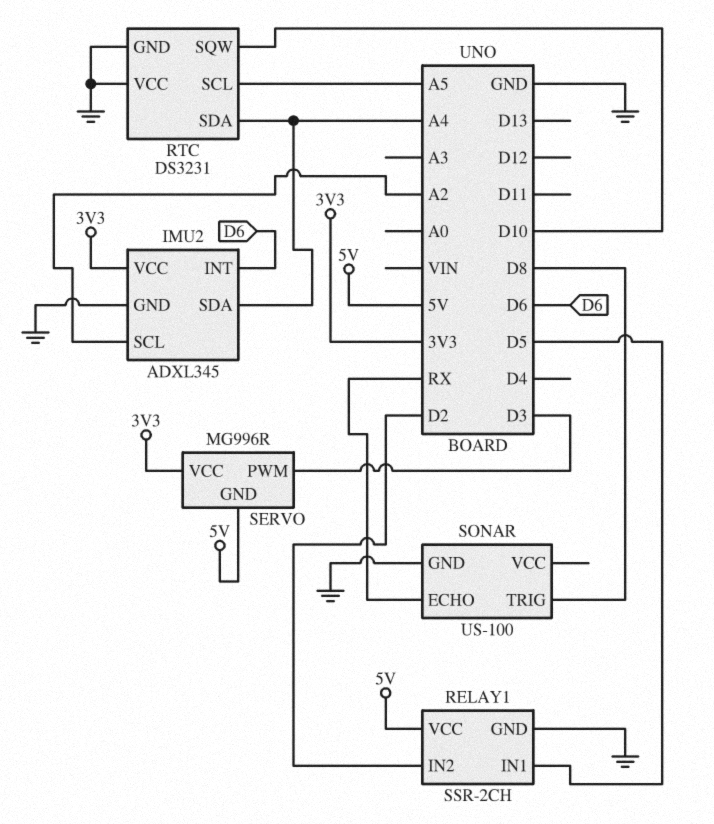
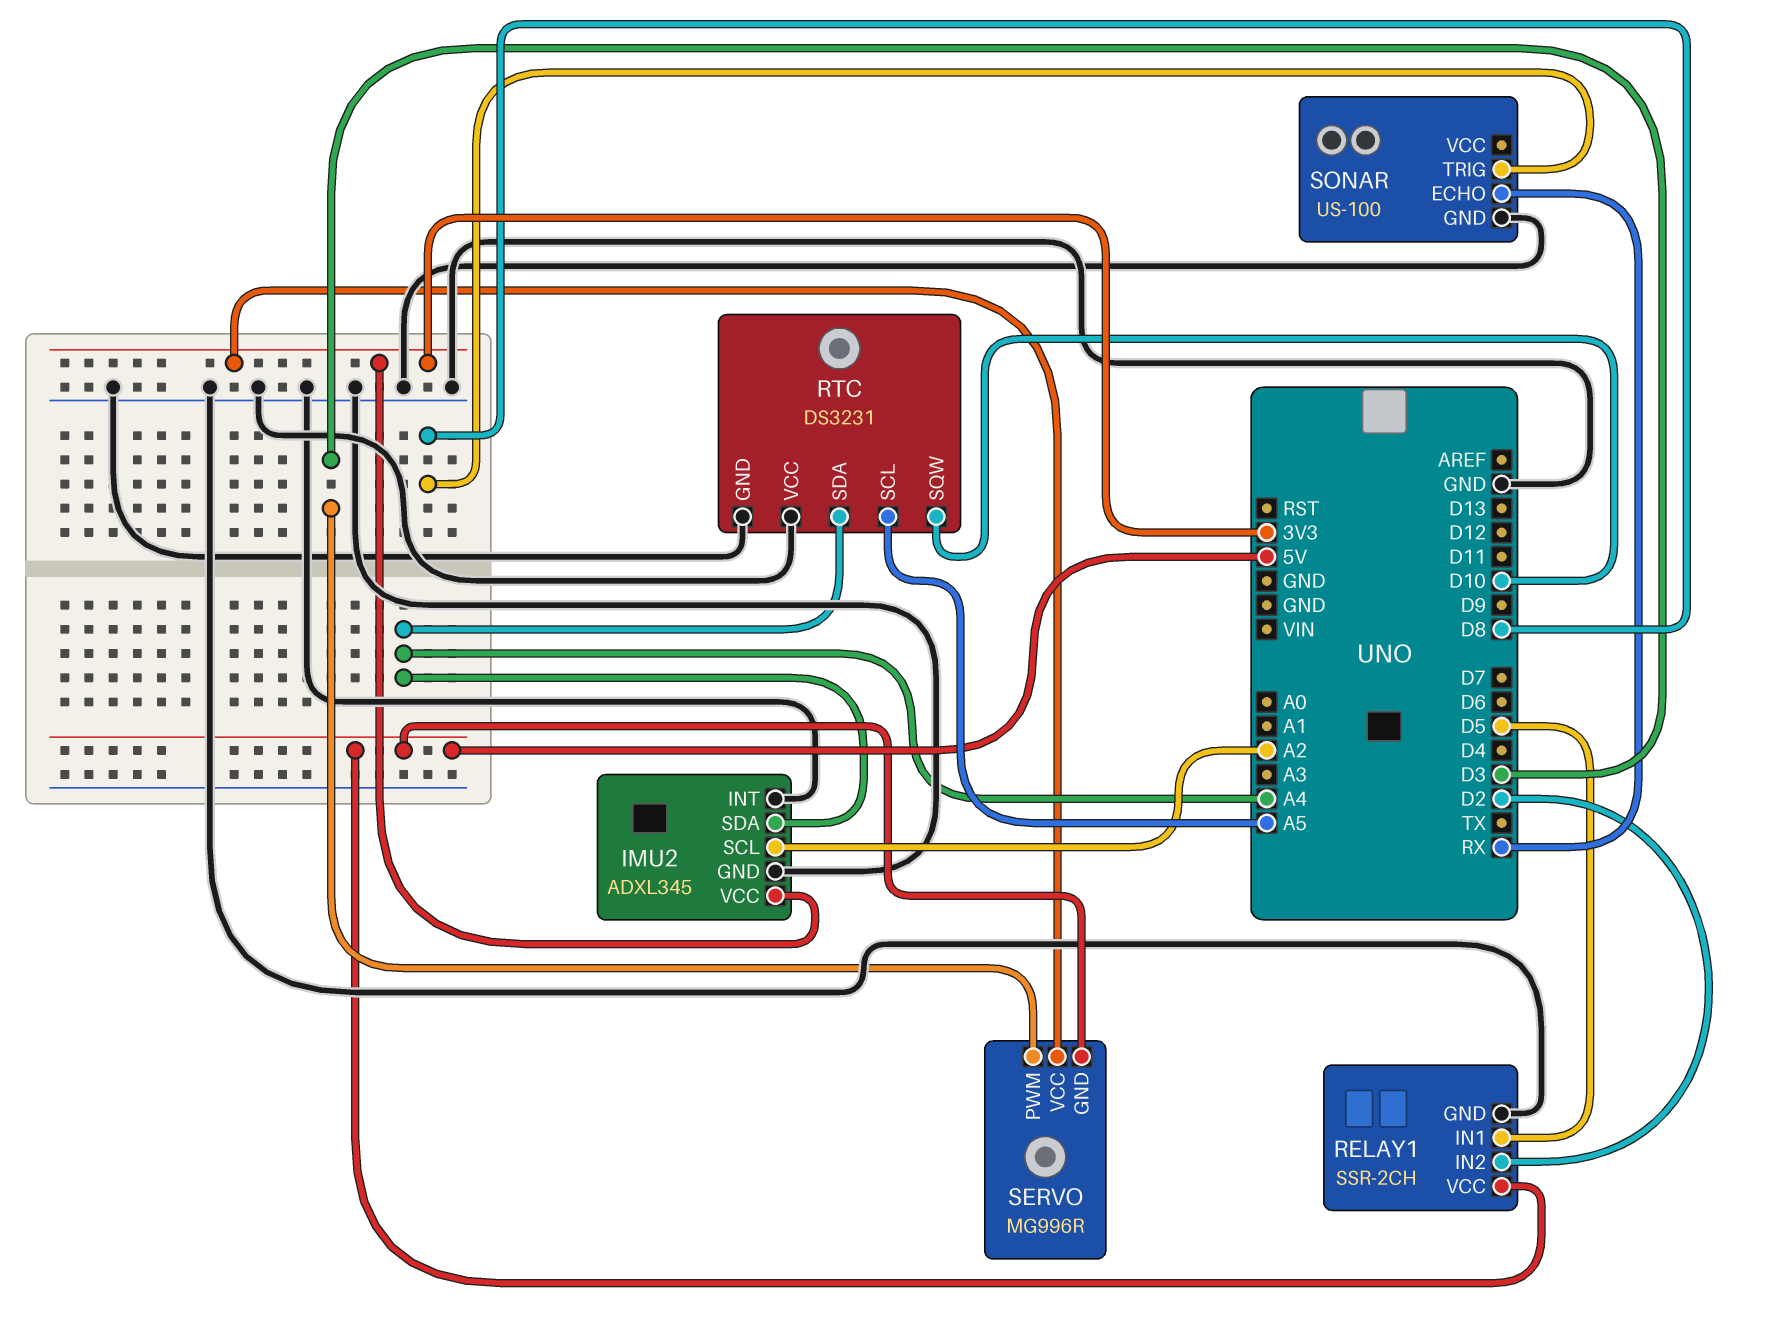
IMU2 pin INT: D6 -> GND

